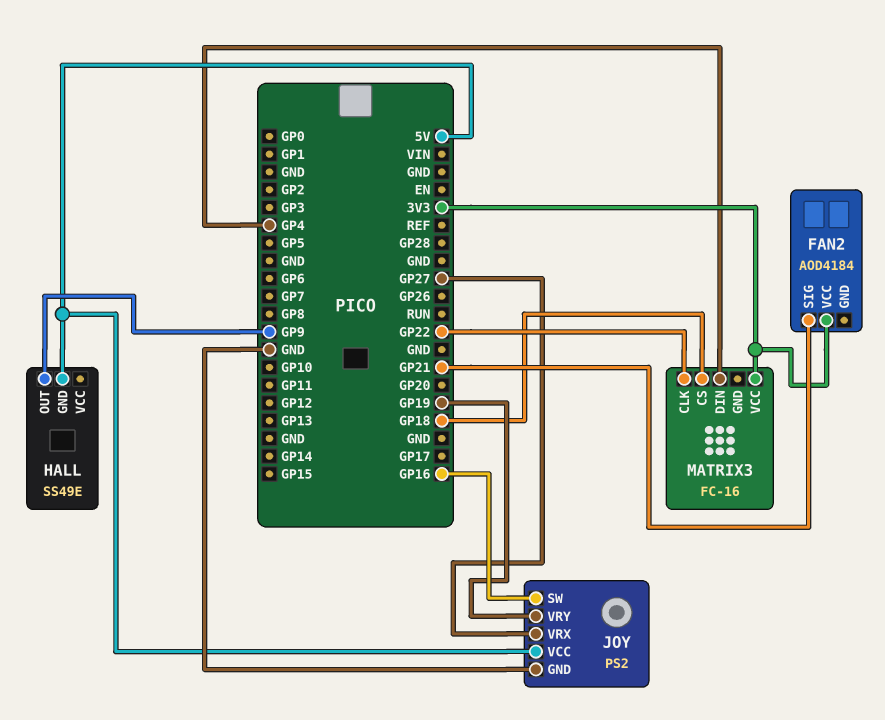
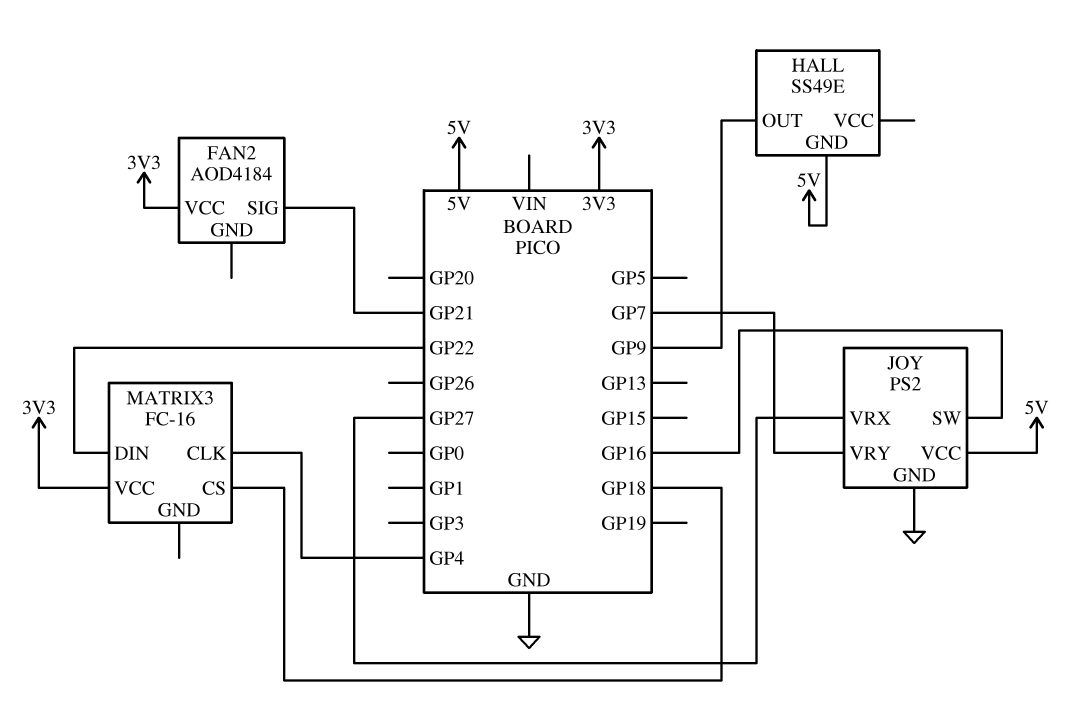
JOY pin VRY: GP19 -> GP7
MATRIX3 pin CLK: GP22 -> GP4
MATRIX3 pin DIN: GP4 -> GP22

